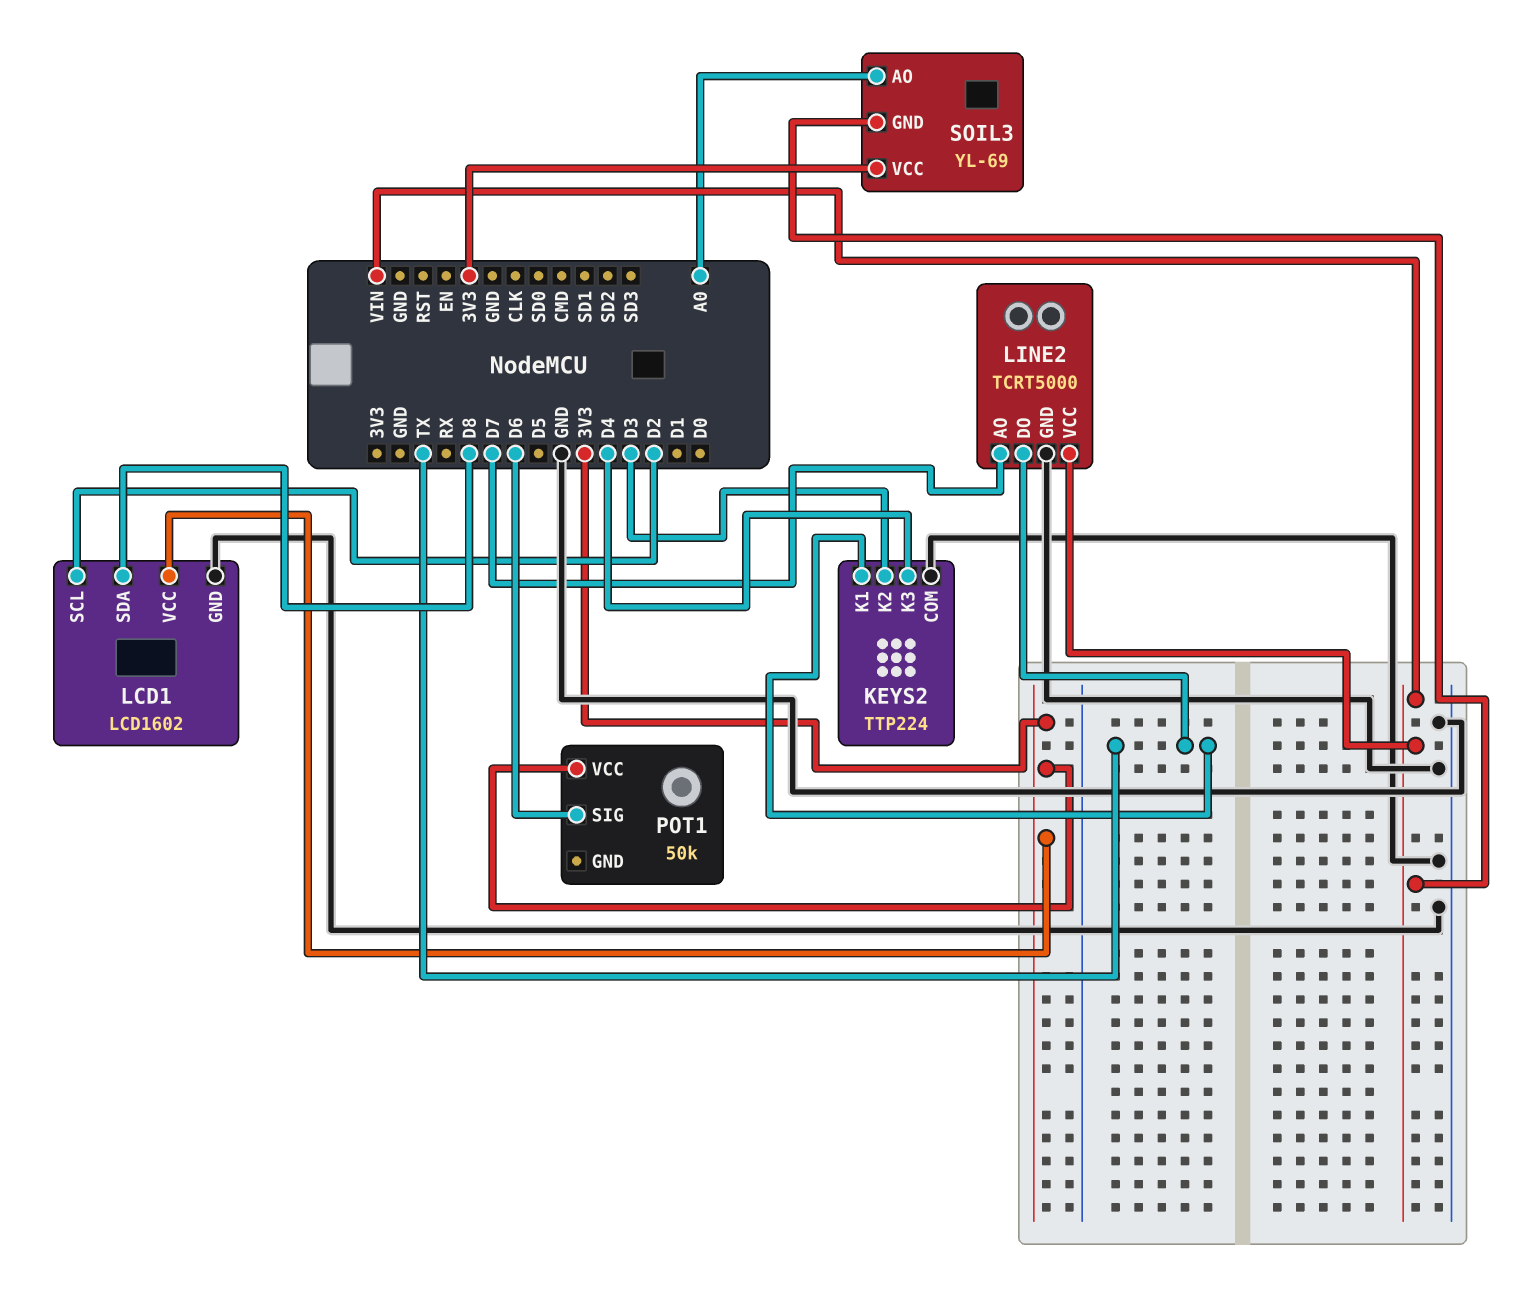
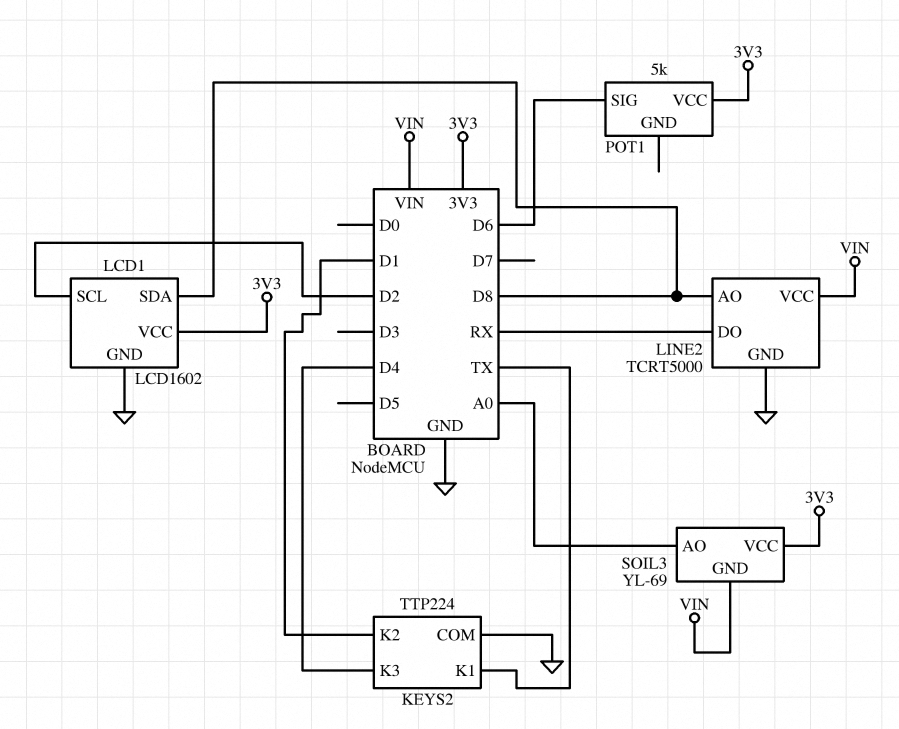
KEYS2 pin K2: D3 -> D1
LINE2 pin AO: D7 -> D8
LINE2 pin DO: TX -> RX
POT1: 50k -> 5k

